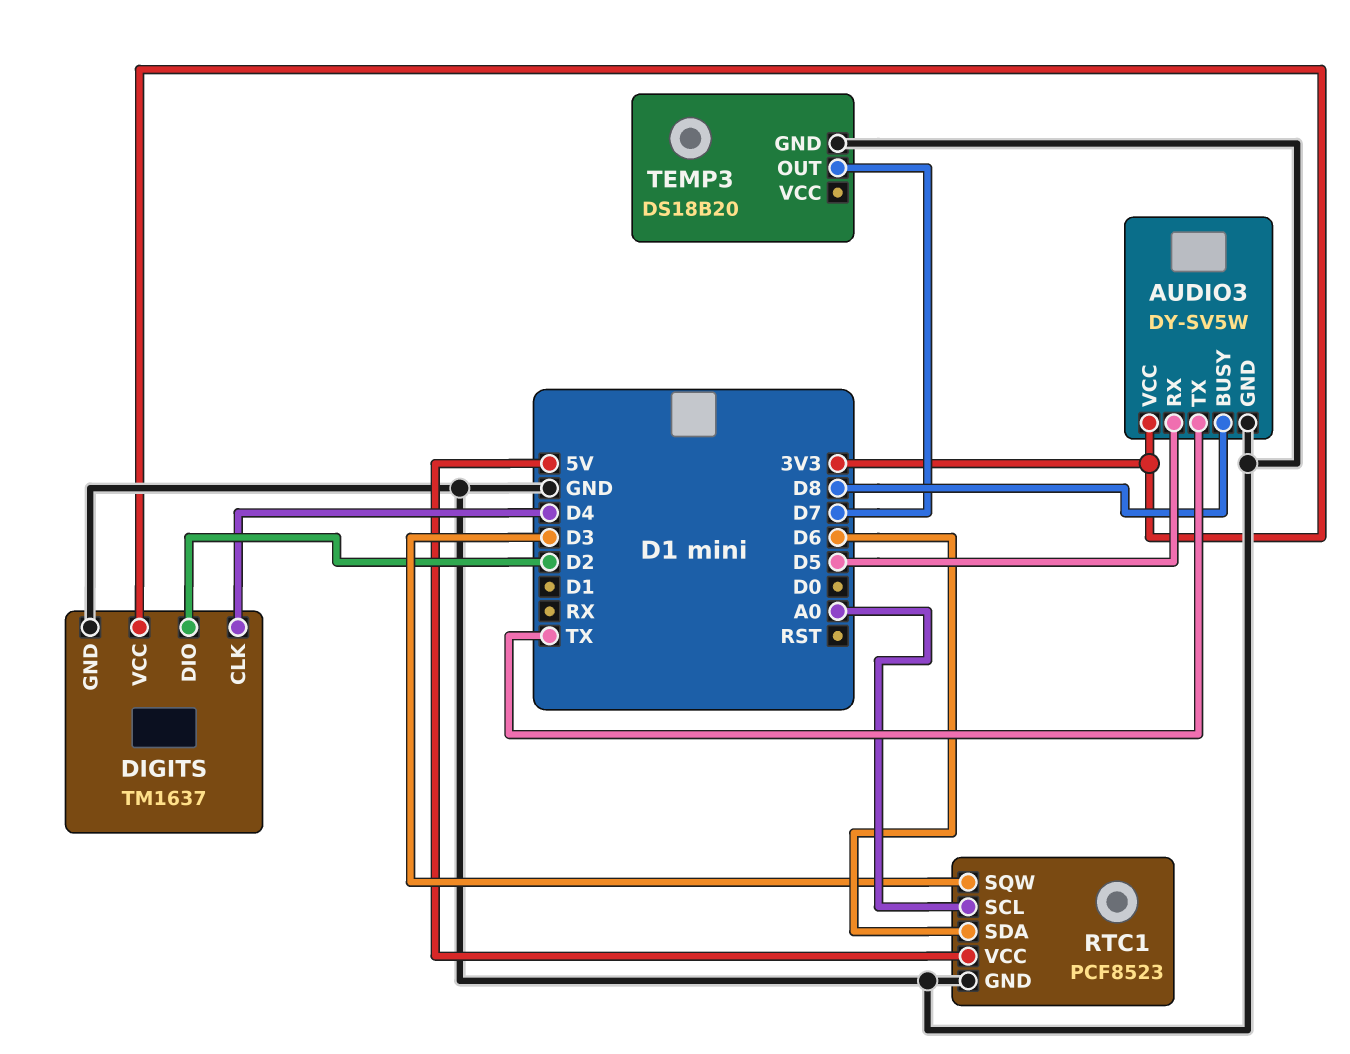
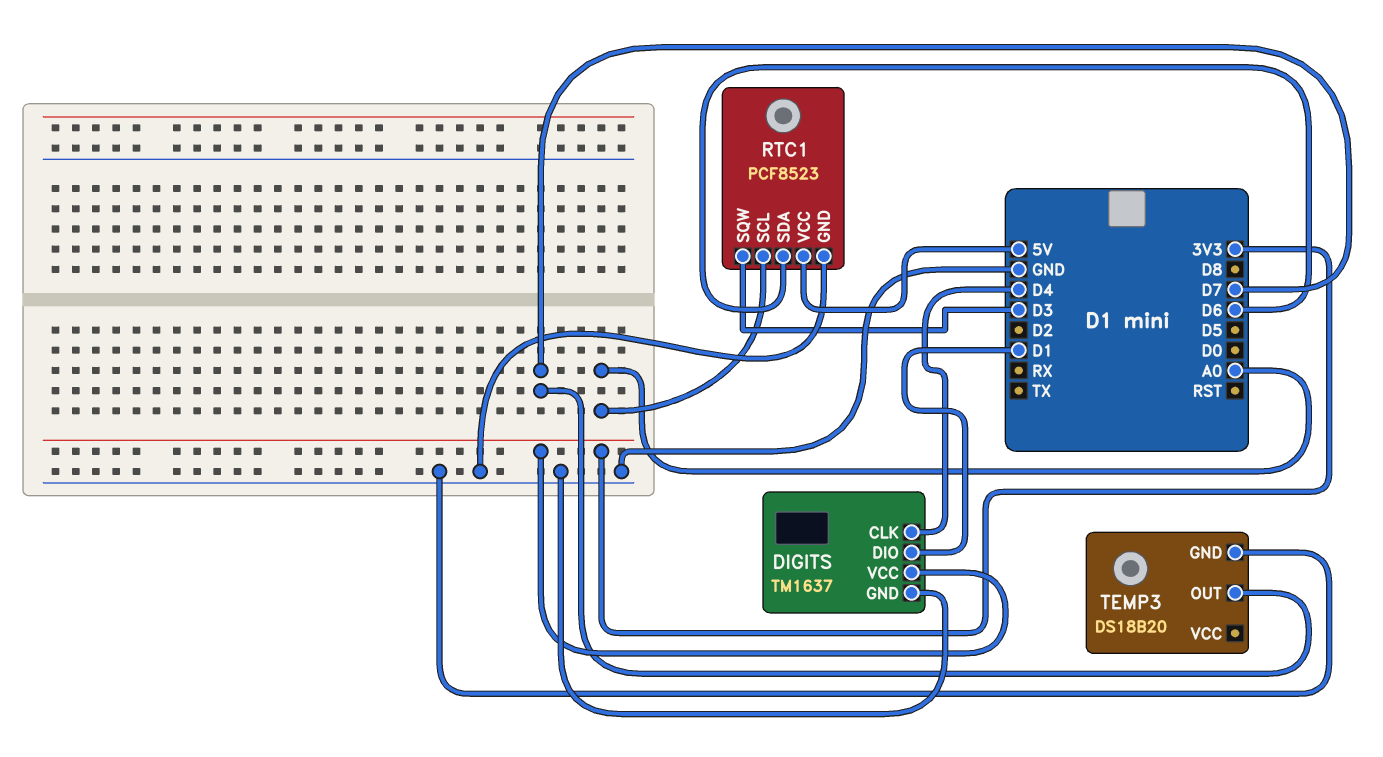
AUDIO3: DY-SV5W -> none
AUDIO3 pin BUSY: D8 -> none
AUDIO3 pin GND: GND -> none
AUDIO3 pin RX: D5 -> none
AUDIO3 pin TX: TX -> none
AUDIO3 pin VCC: 3V3 -> none
DIGITS pin DIO: D2 -> D1

